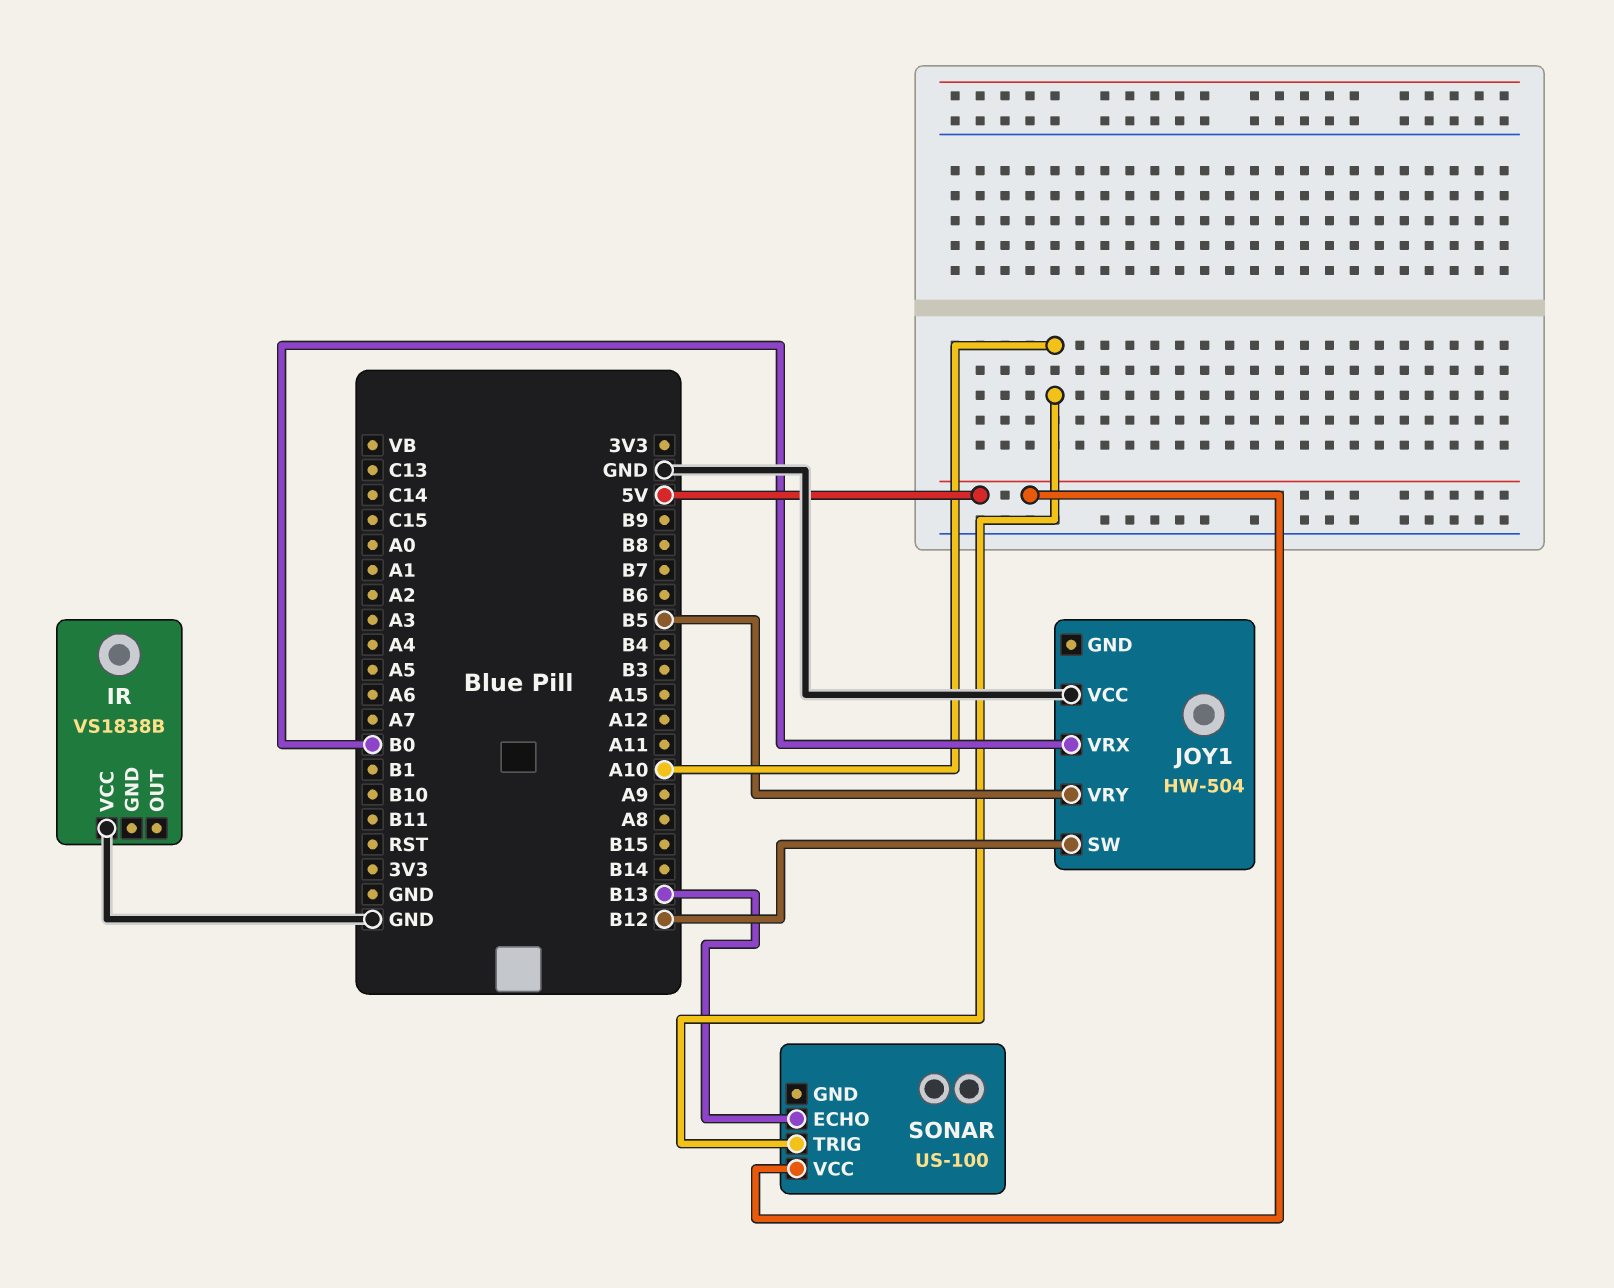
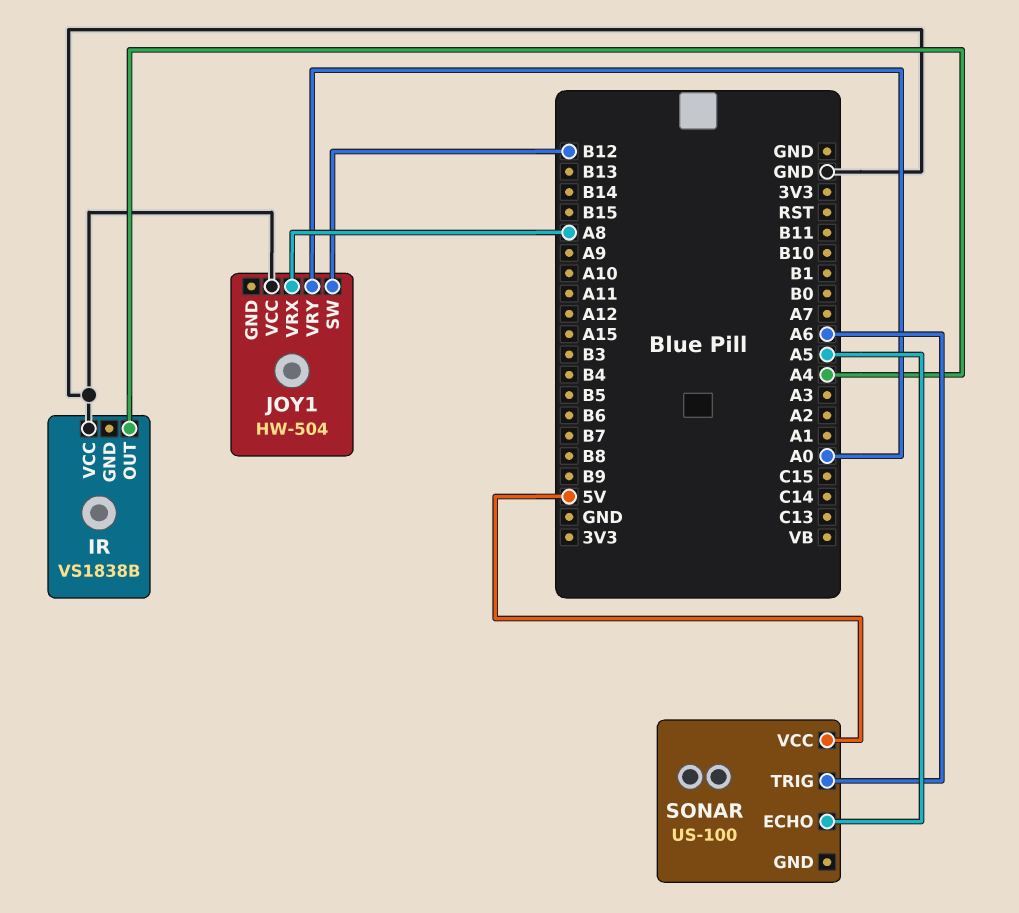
IR pin OUT: none -> A4
JOY1 pin VRX: B0 -> A8
JOY1 pin VRY: B5 -> A0
SONAR pin ECHO: B13 -> A5
SONAR pin TRIG: A10 -> A6

